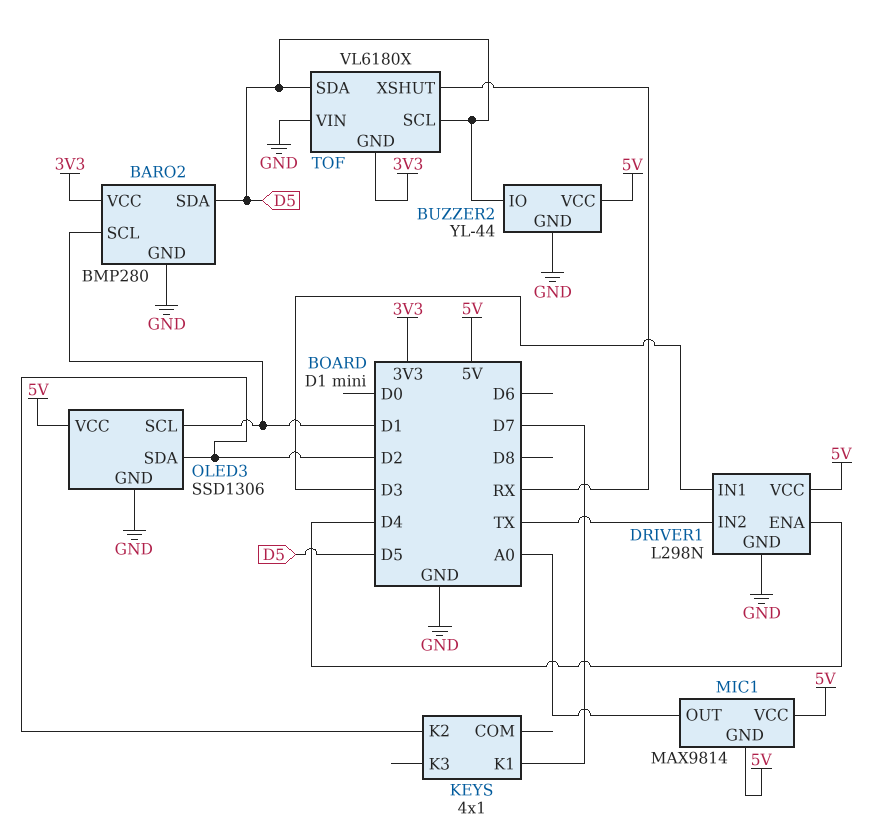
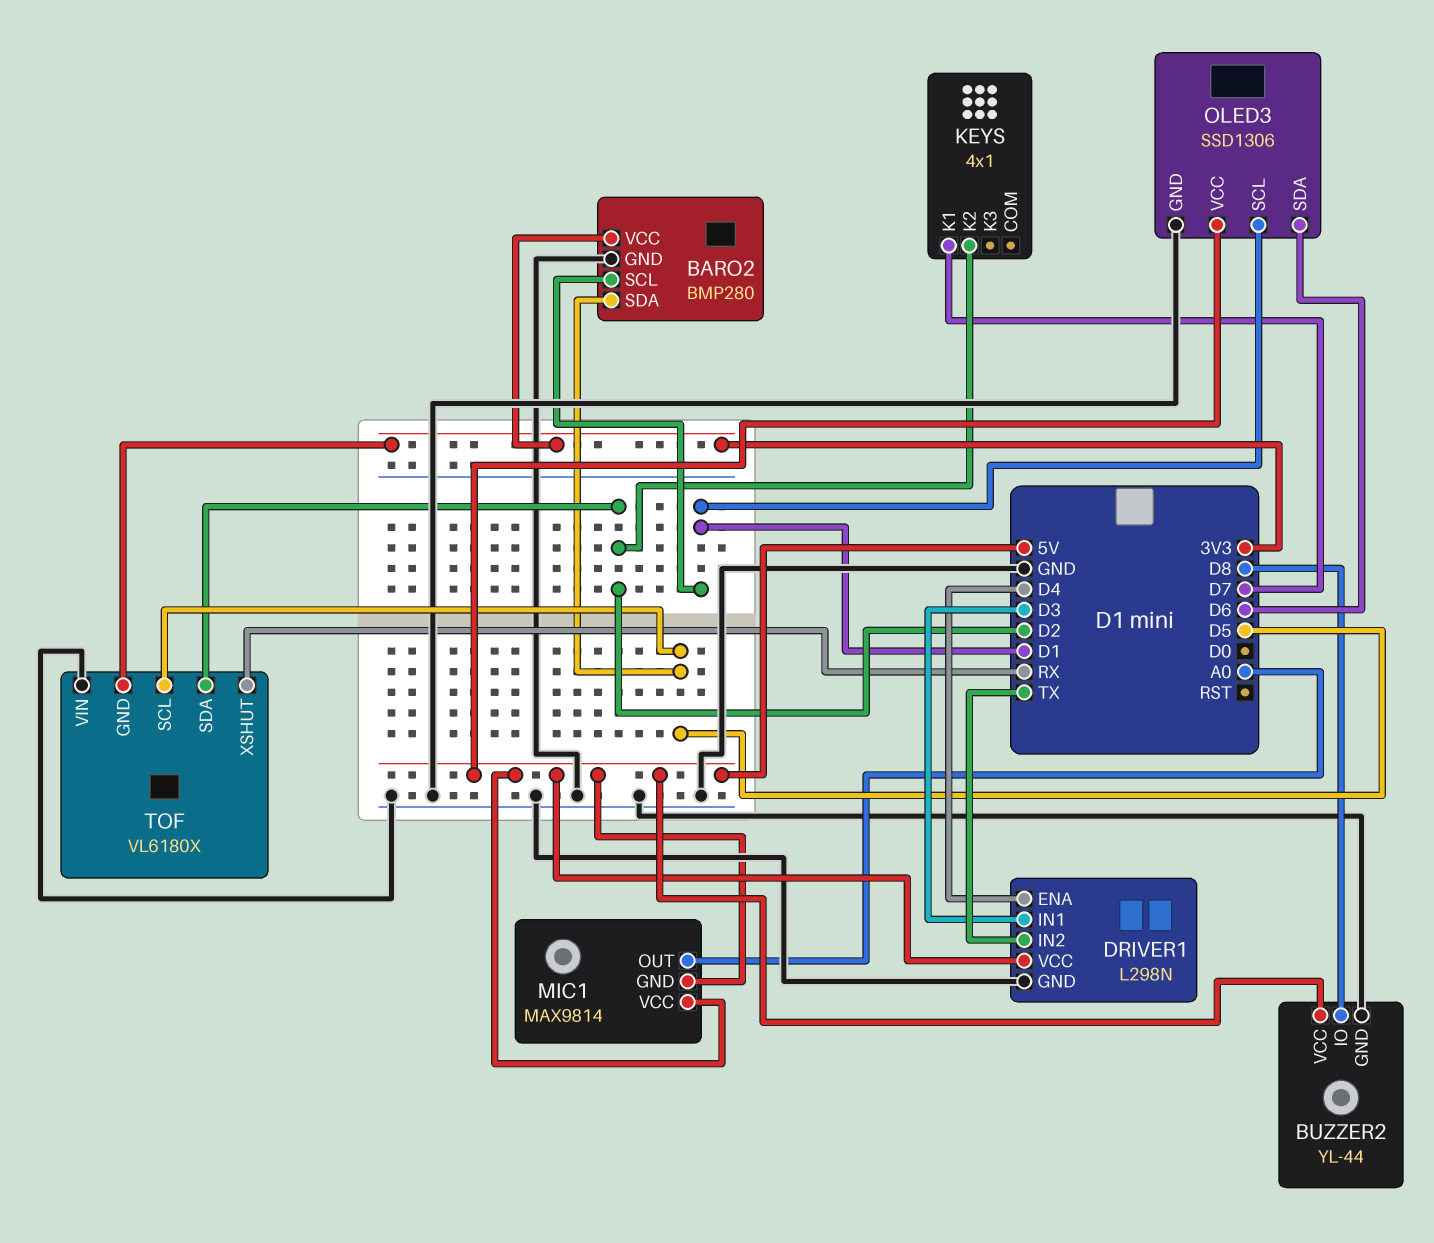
BUZZER2 pin IO: D5 -> D8
OLED3 pin SDA: D2 -> D6
TOF pin SDA: D5 -> D2

